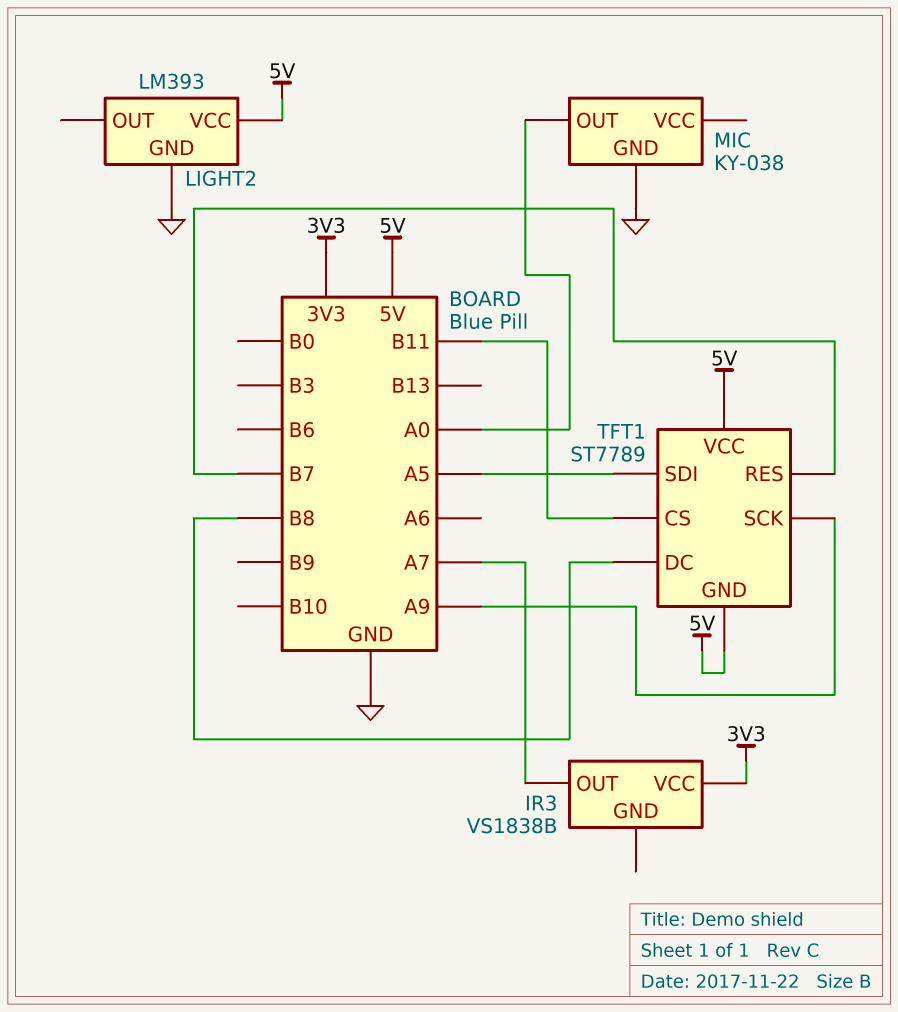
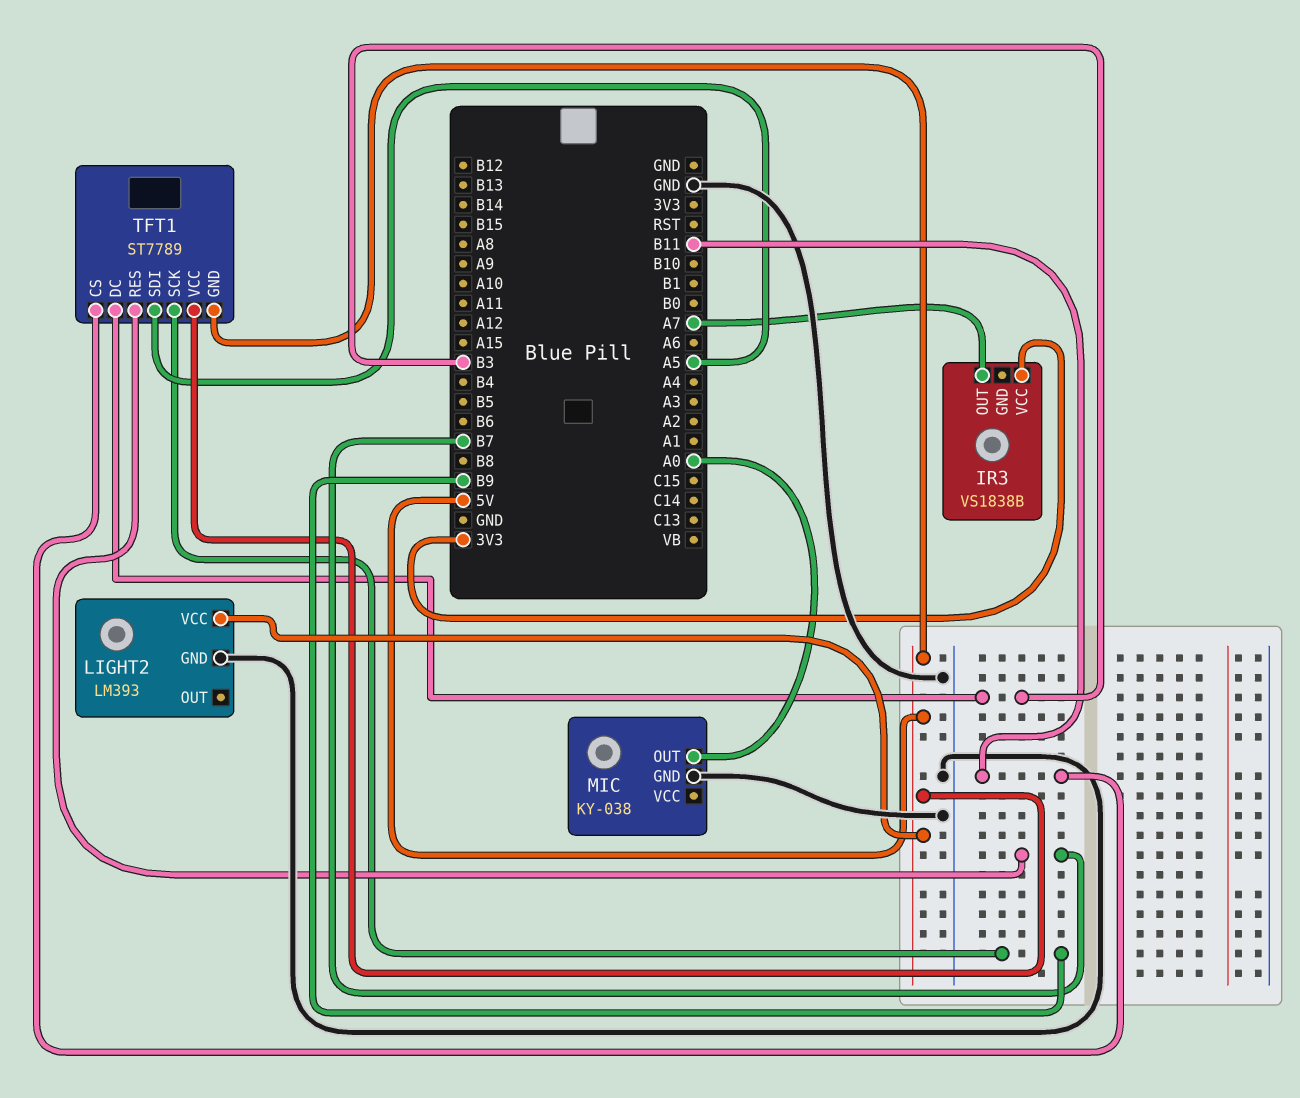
TFT1 pin DC: B8 -> B3
TFT1 pin SCK: A9 -> B9

